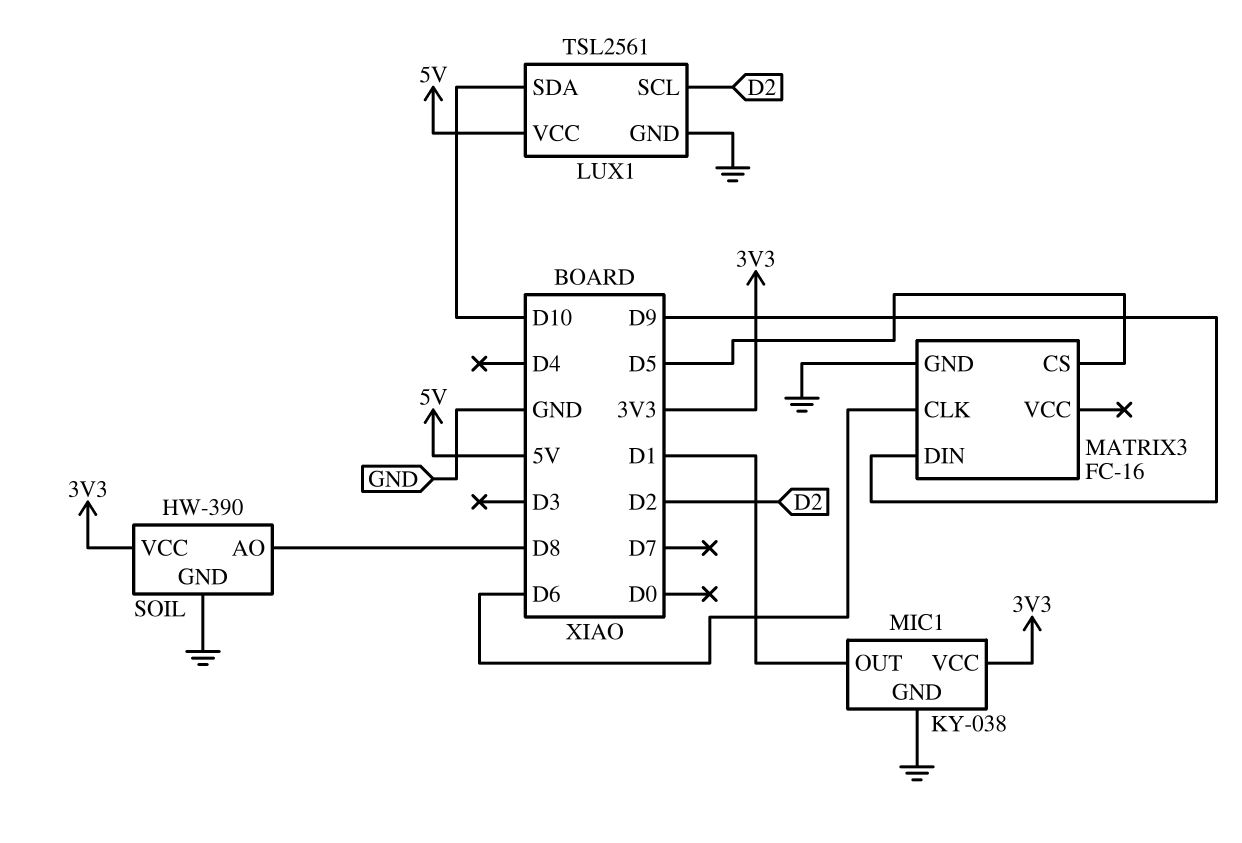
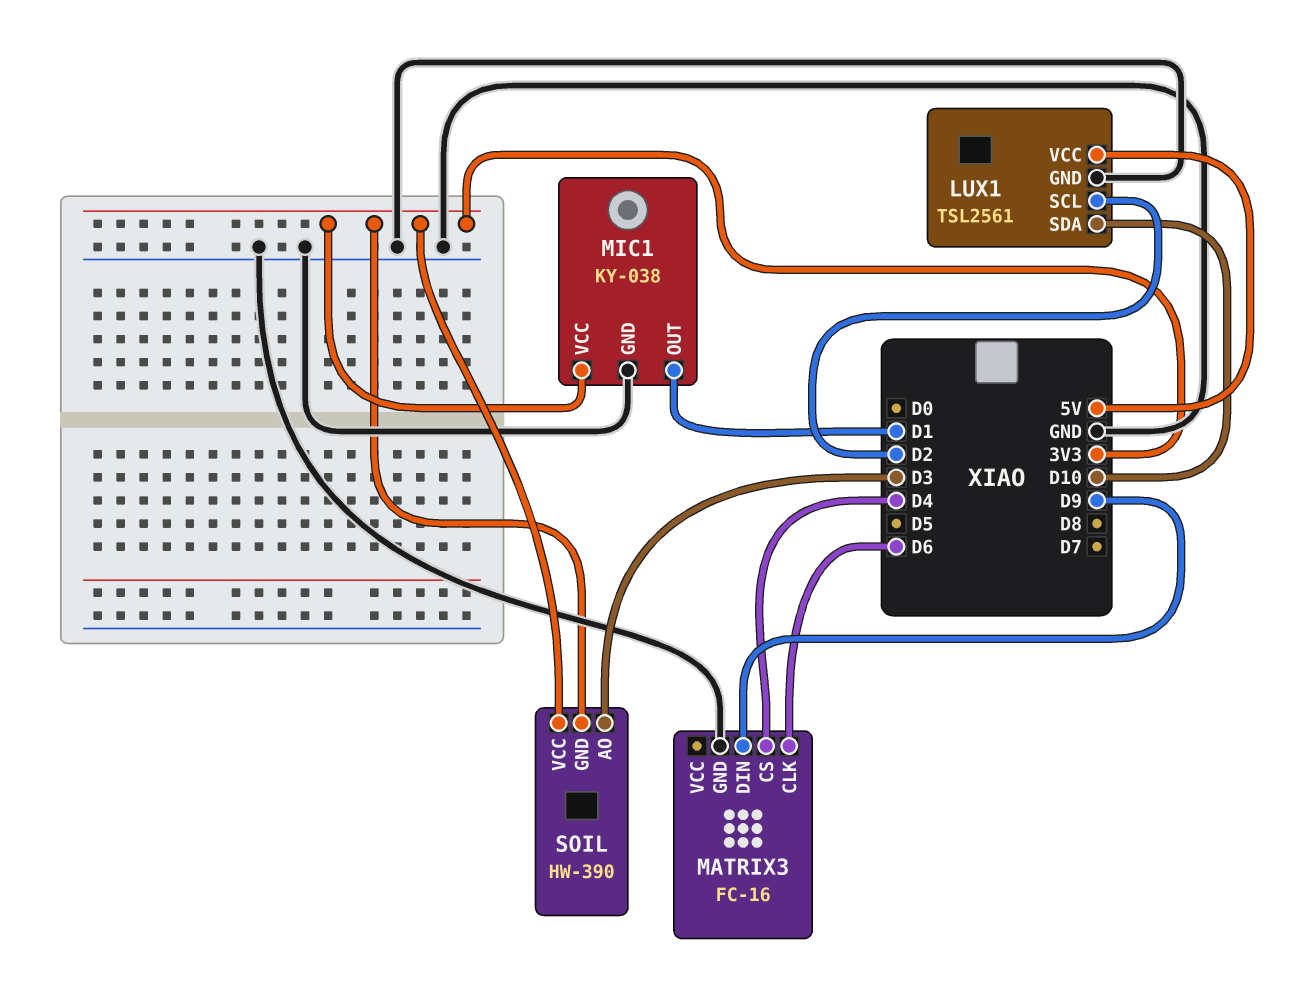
MATRIX3 pin CS: D5 -> D4
SOIL pin AO: D8 -> D3
SOIL pin GND: GND -> 3V3

